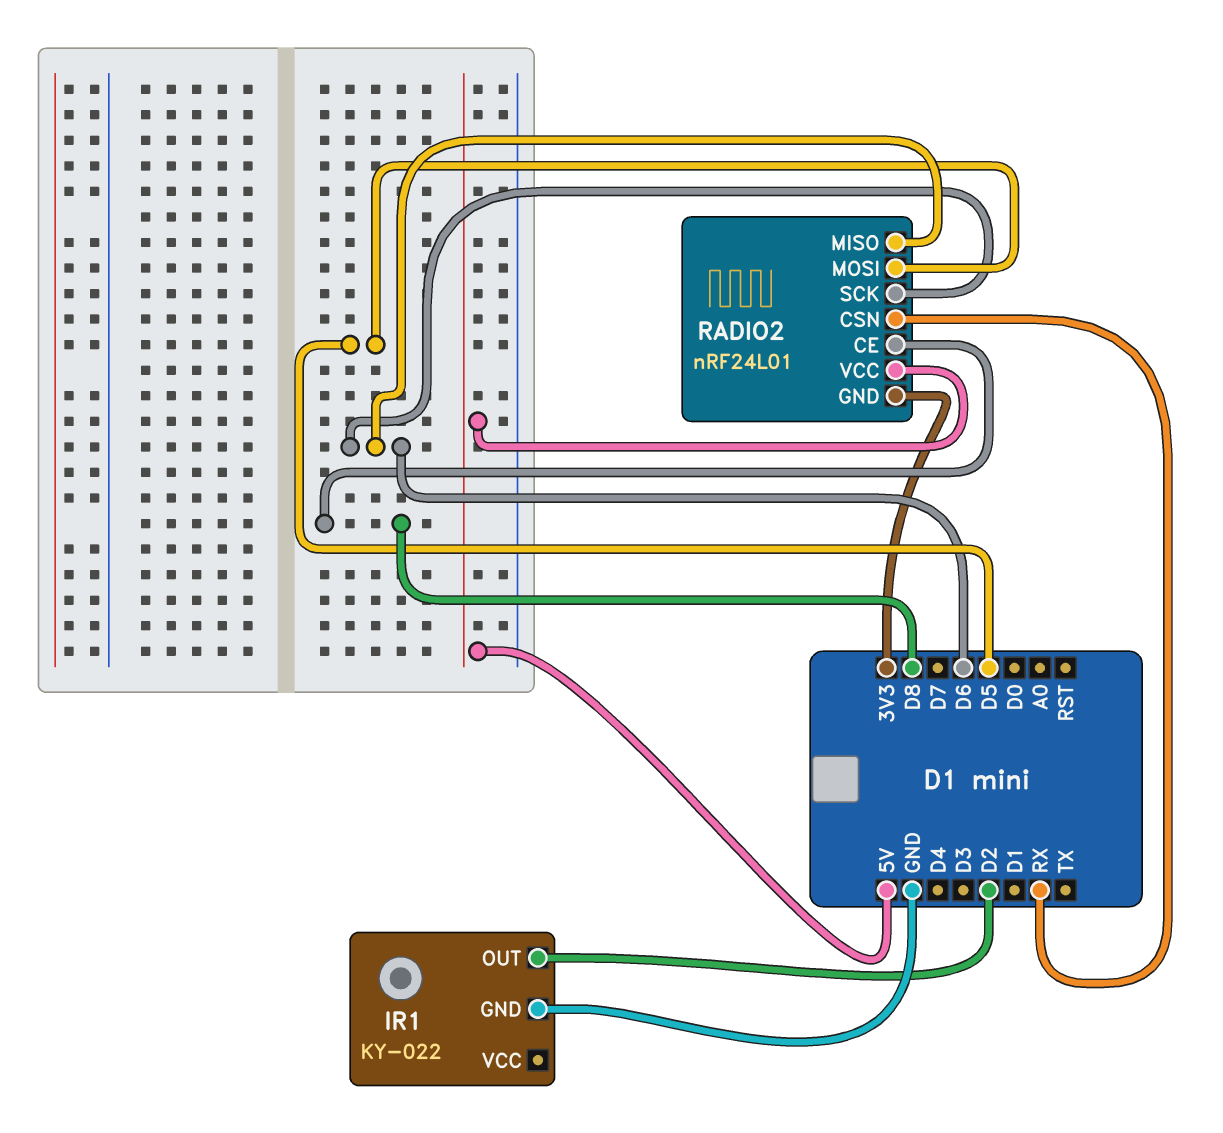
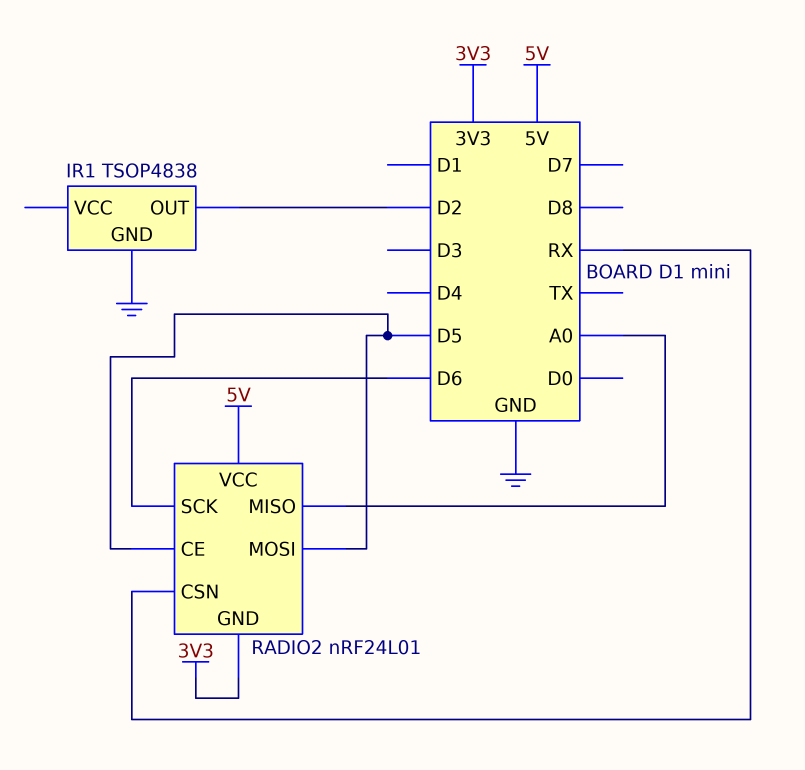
IR1: KY-022 -> TSOP4838
RADIO2 pin CE: D8 -> D5
RADIO2 pin MISO: D6 -> A0

